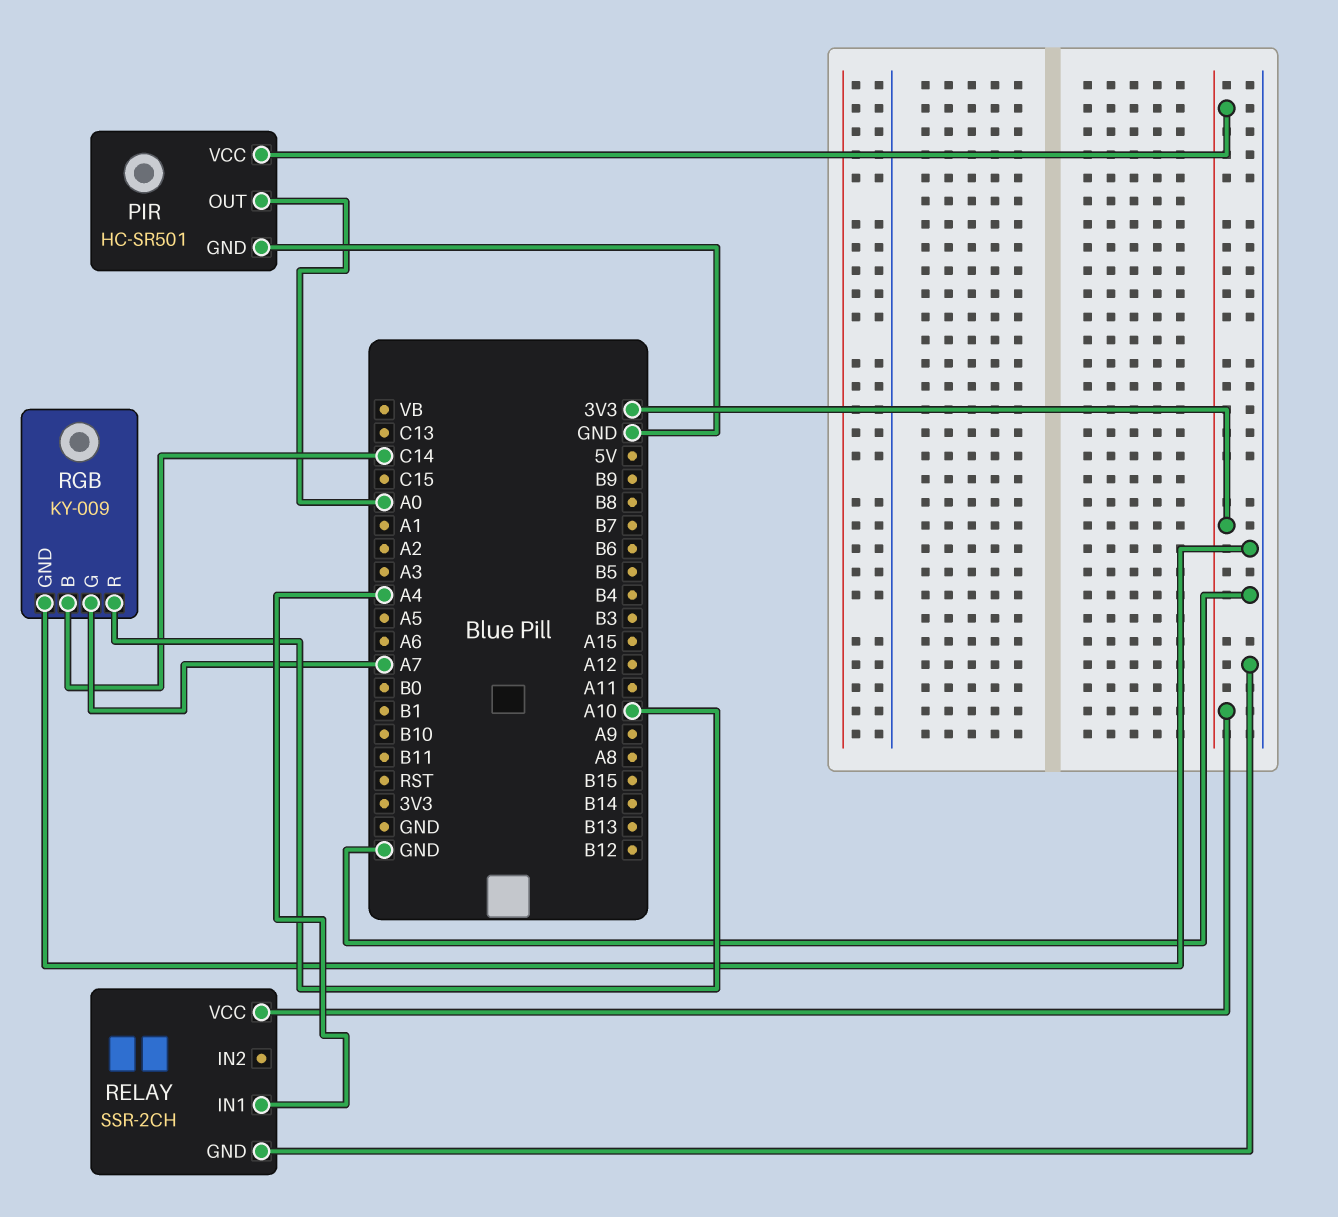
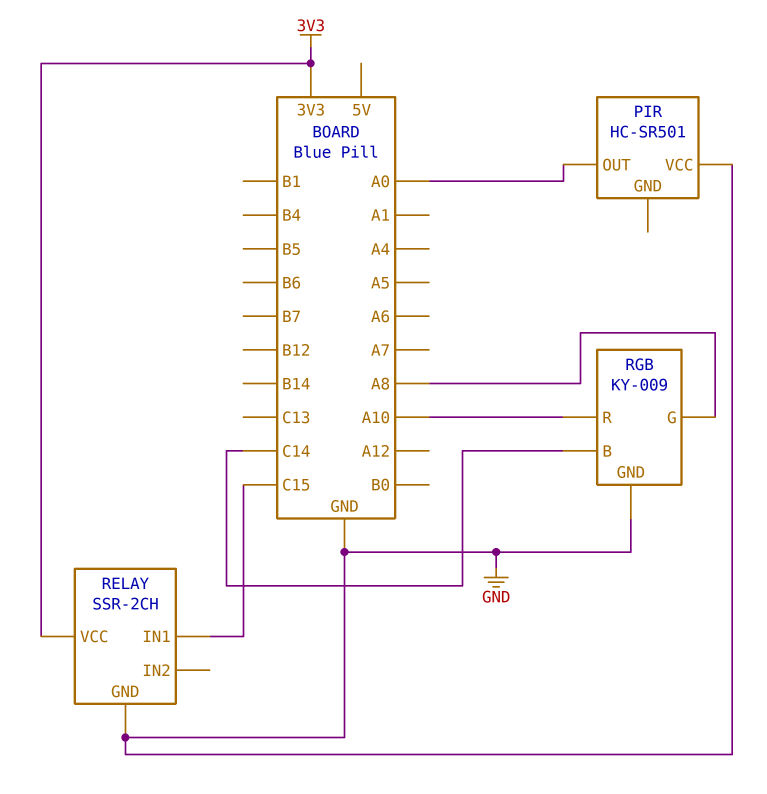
PIR pin GND: GND -> none
PIR pin VCC: 3V3 -> GND
RELAY pin IN1: A4 -> C15
RGB pin G: A7 -> A8

